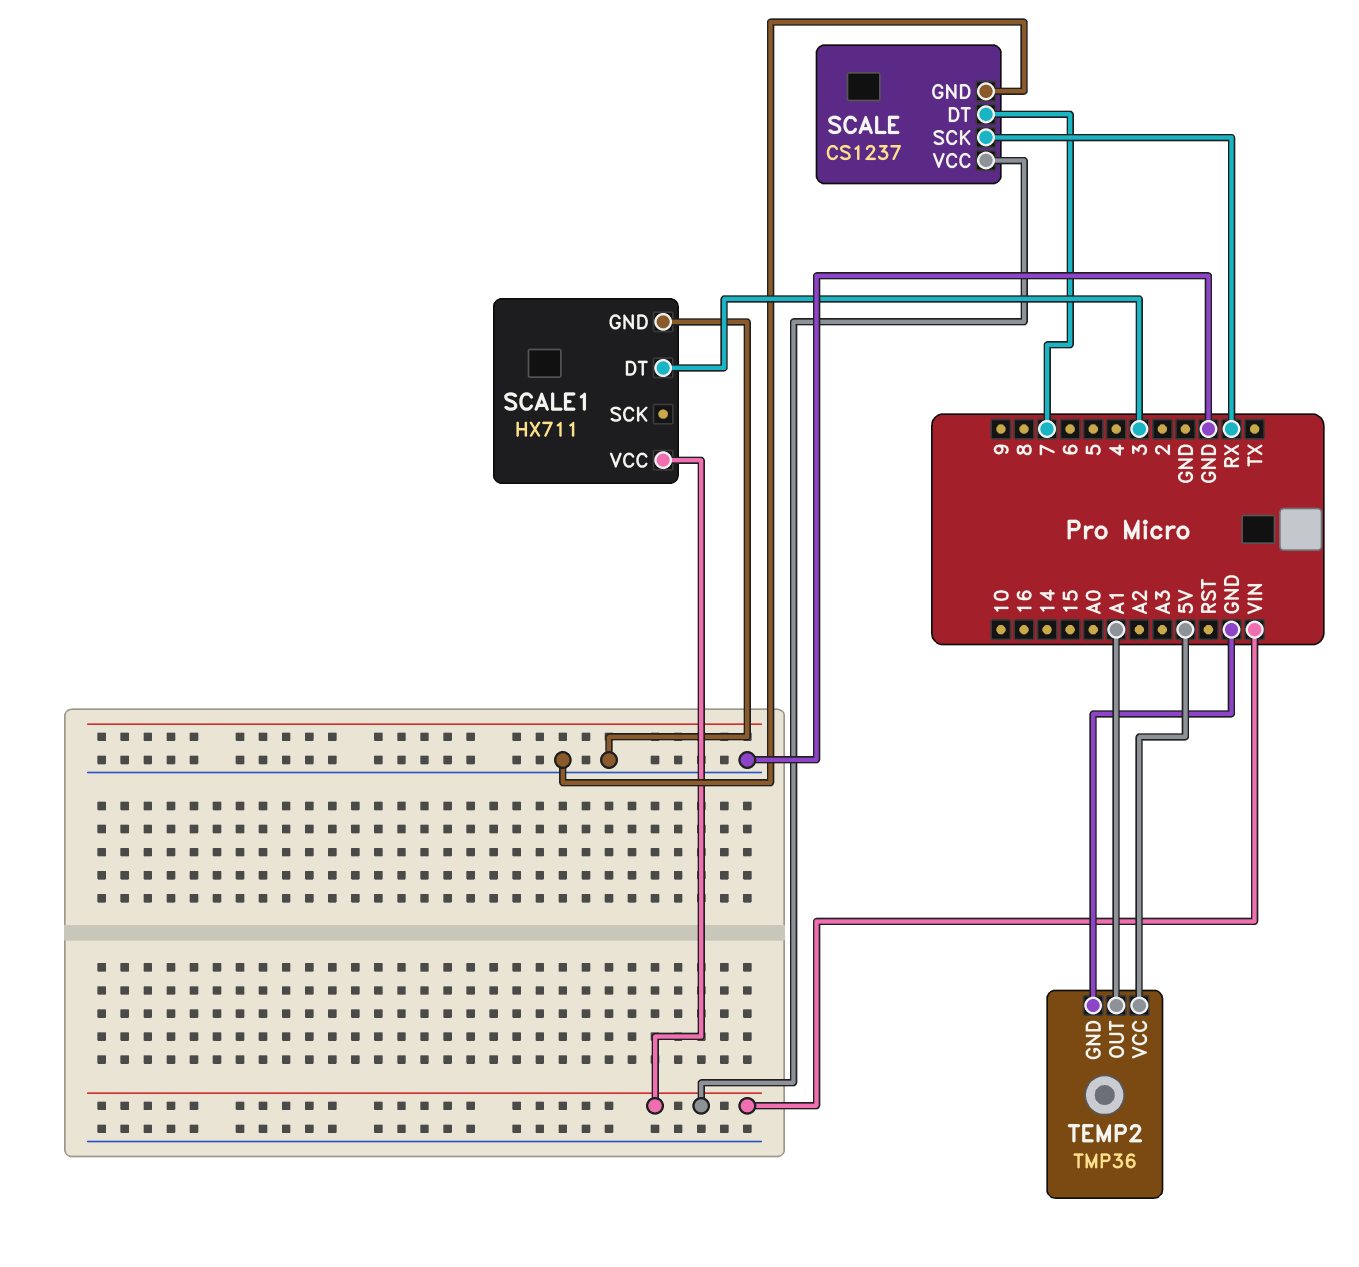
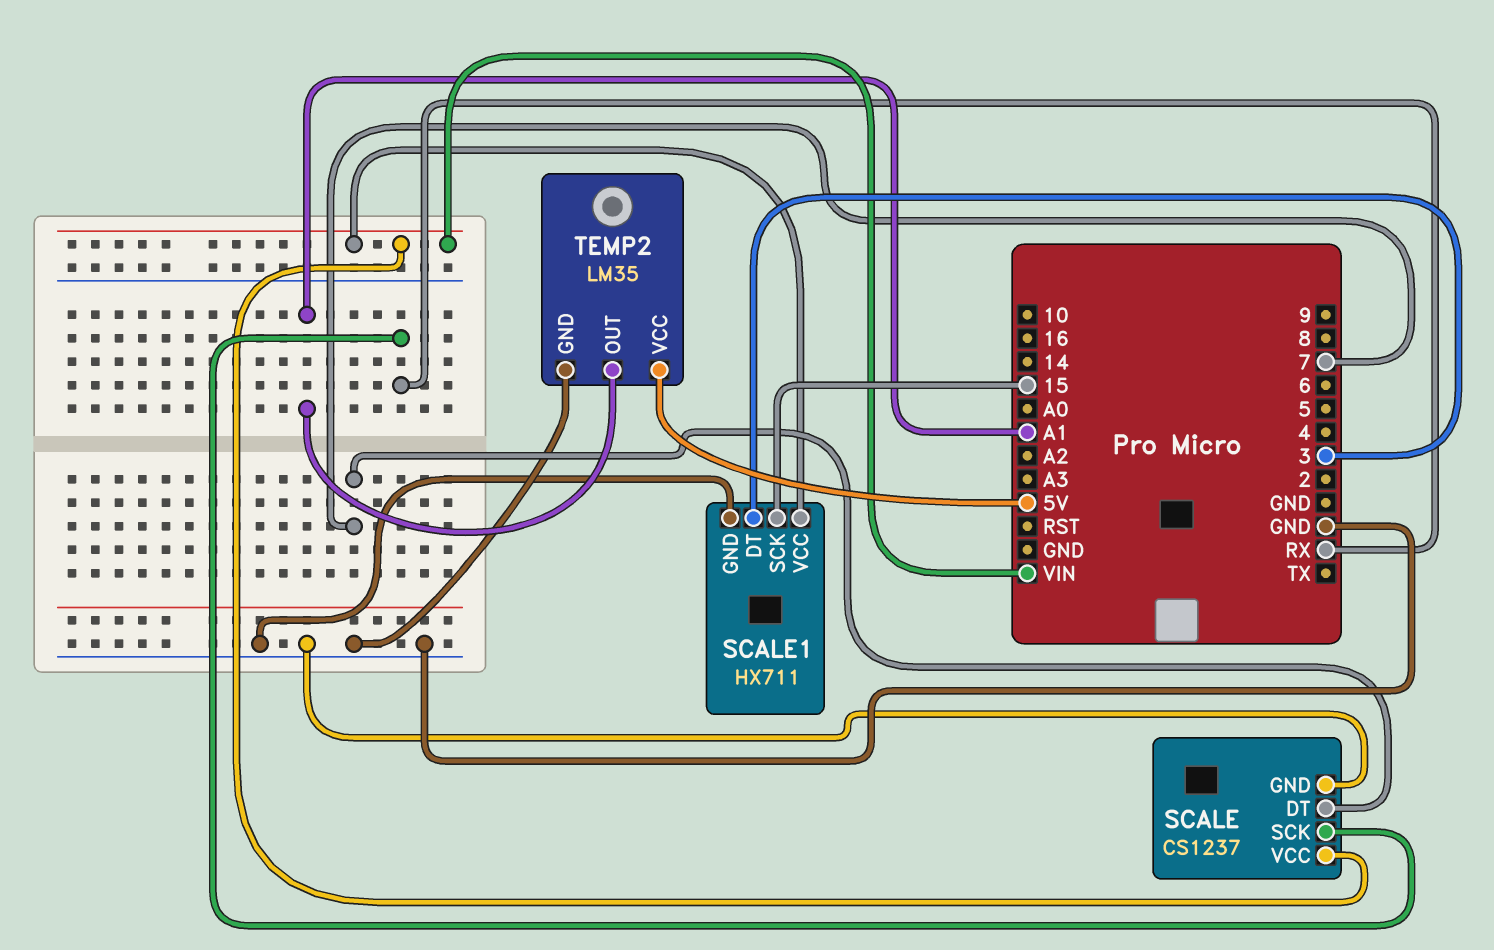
SCALE1 pin SCK: none -> 15
TEMP2: TMP36 -> LM35

